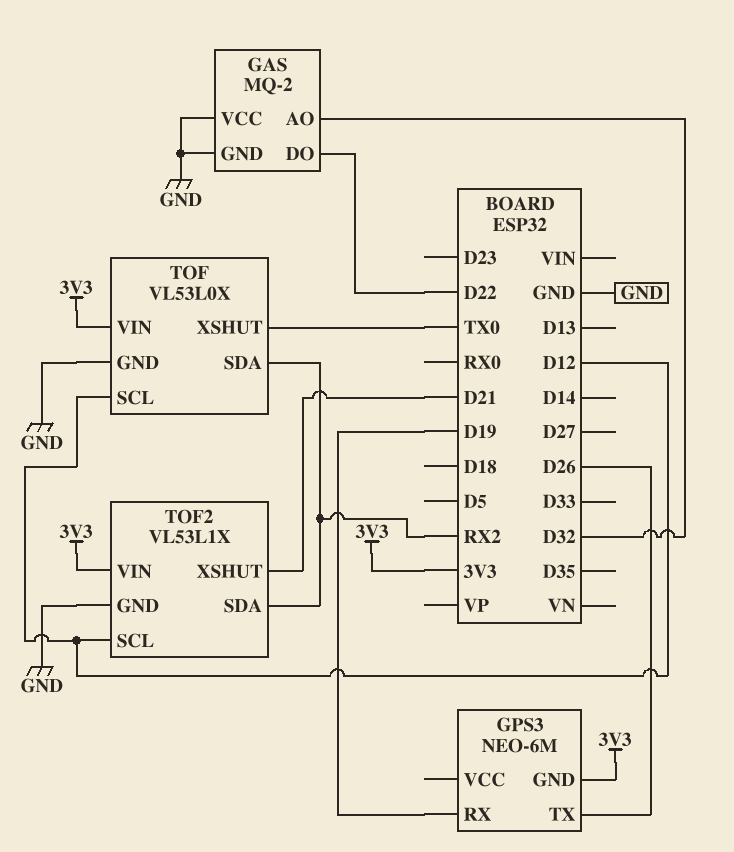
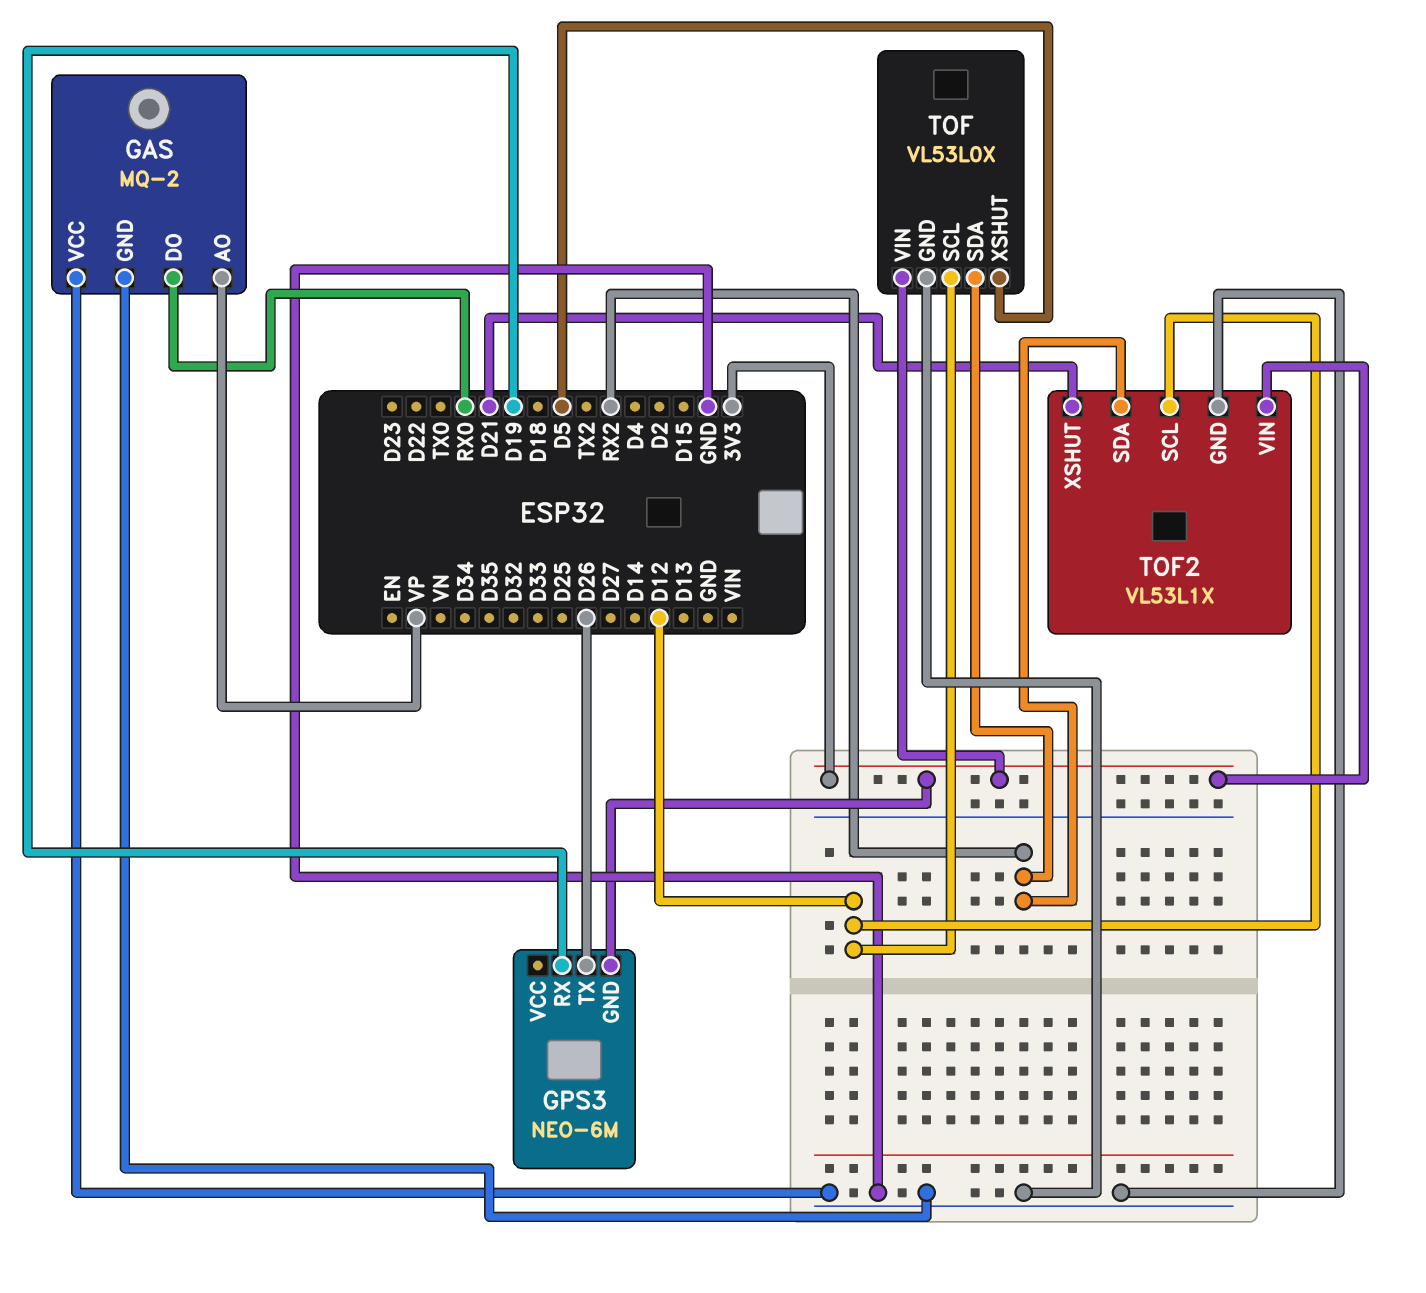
GAS pin AO: D32 -> VP
GAS pin DO: D22 -> RX0
TOF pin XSHUT: TX0 -> D5

